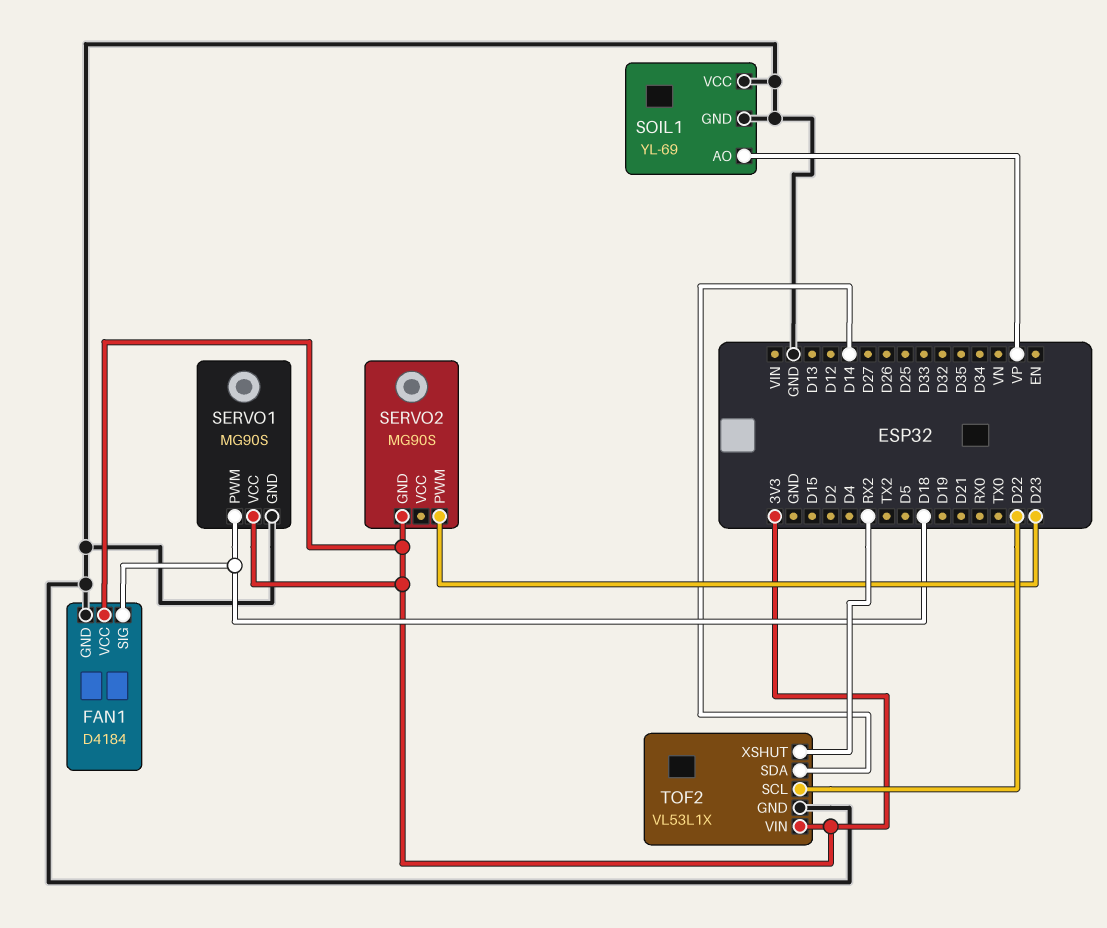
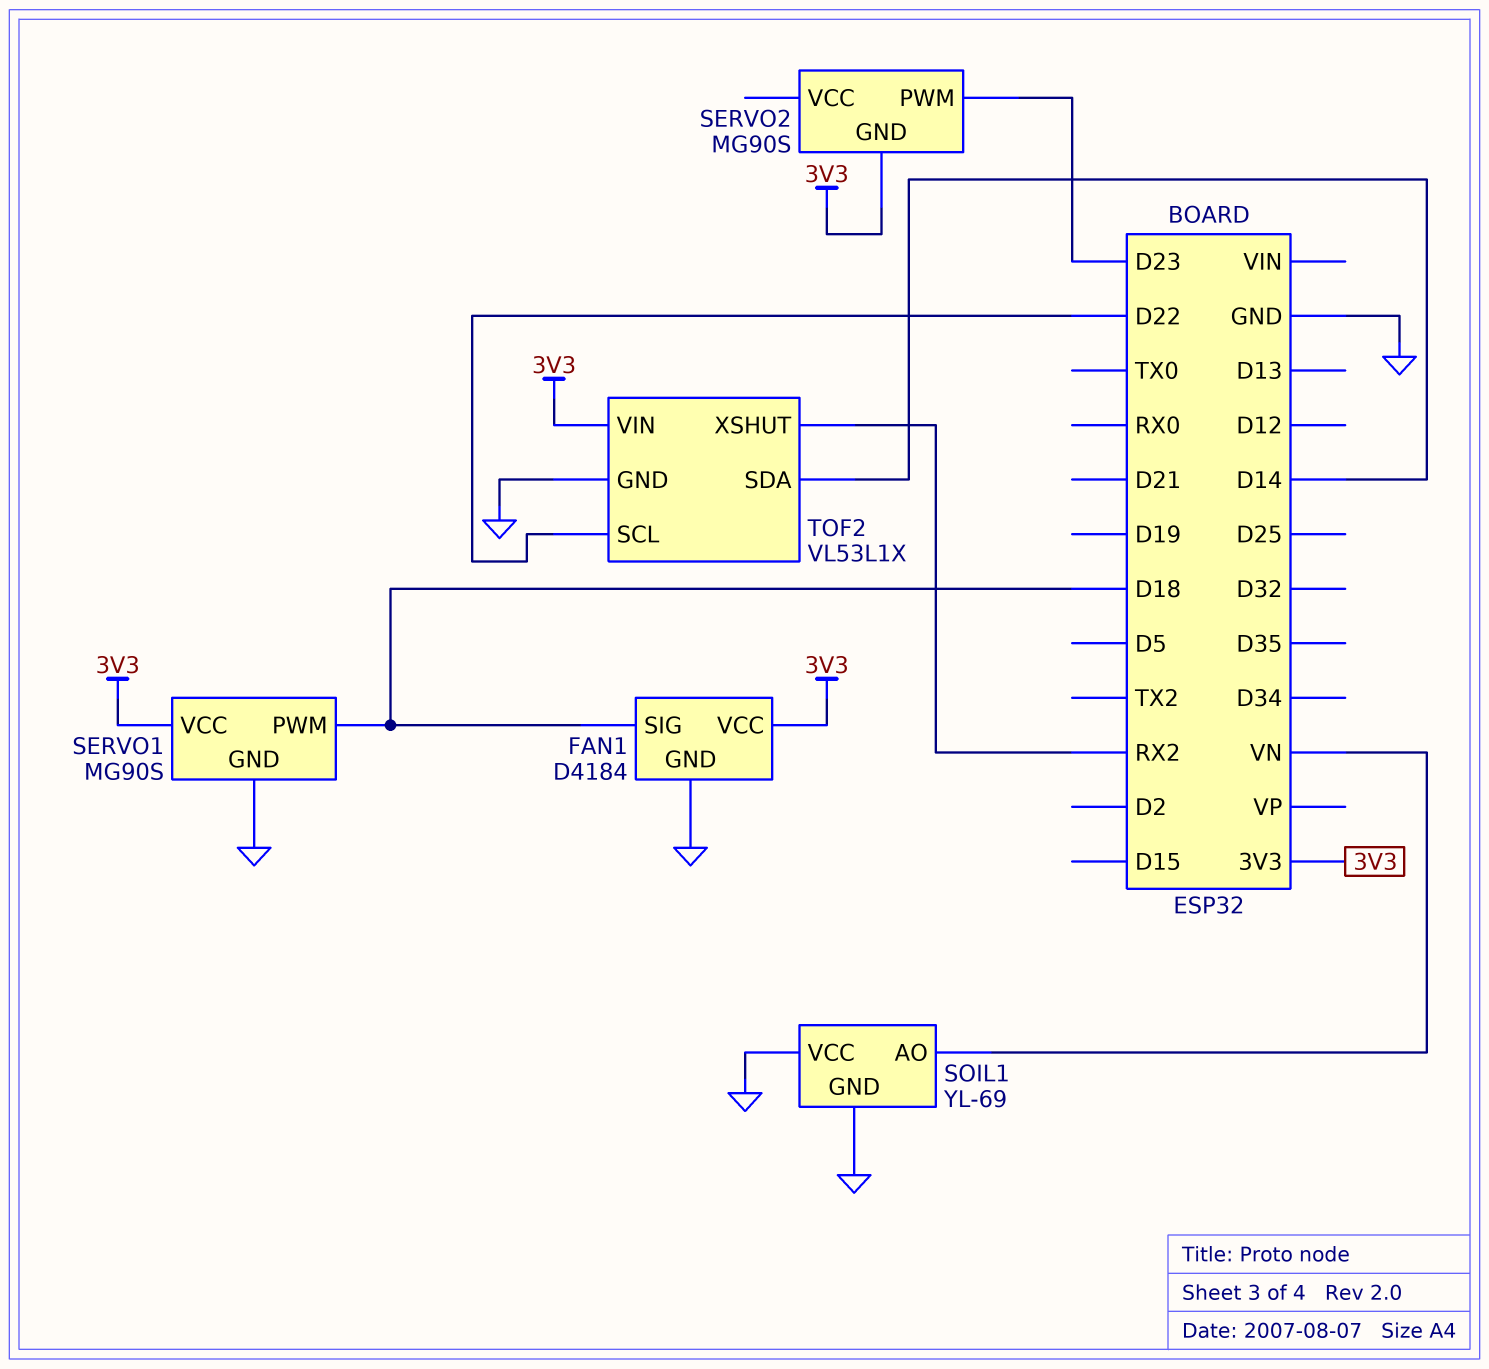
SOIL1 pin AO: VP -> VN

